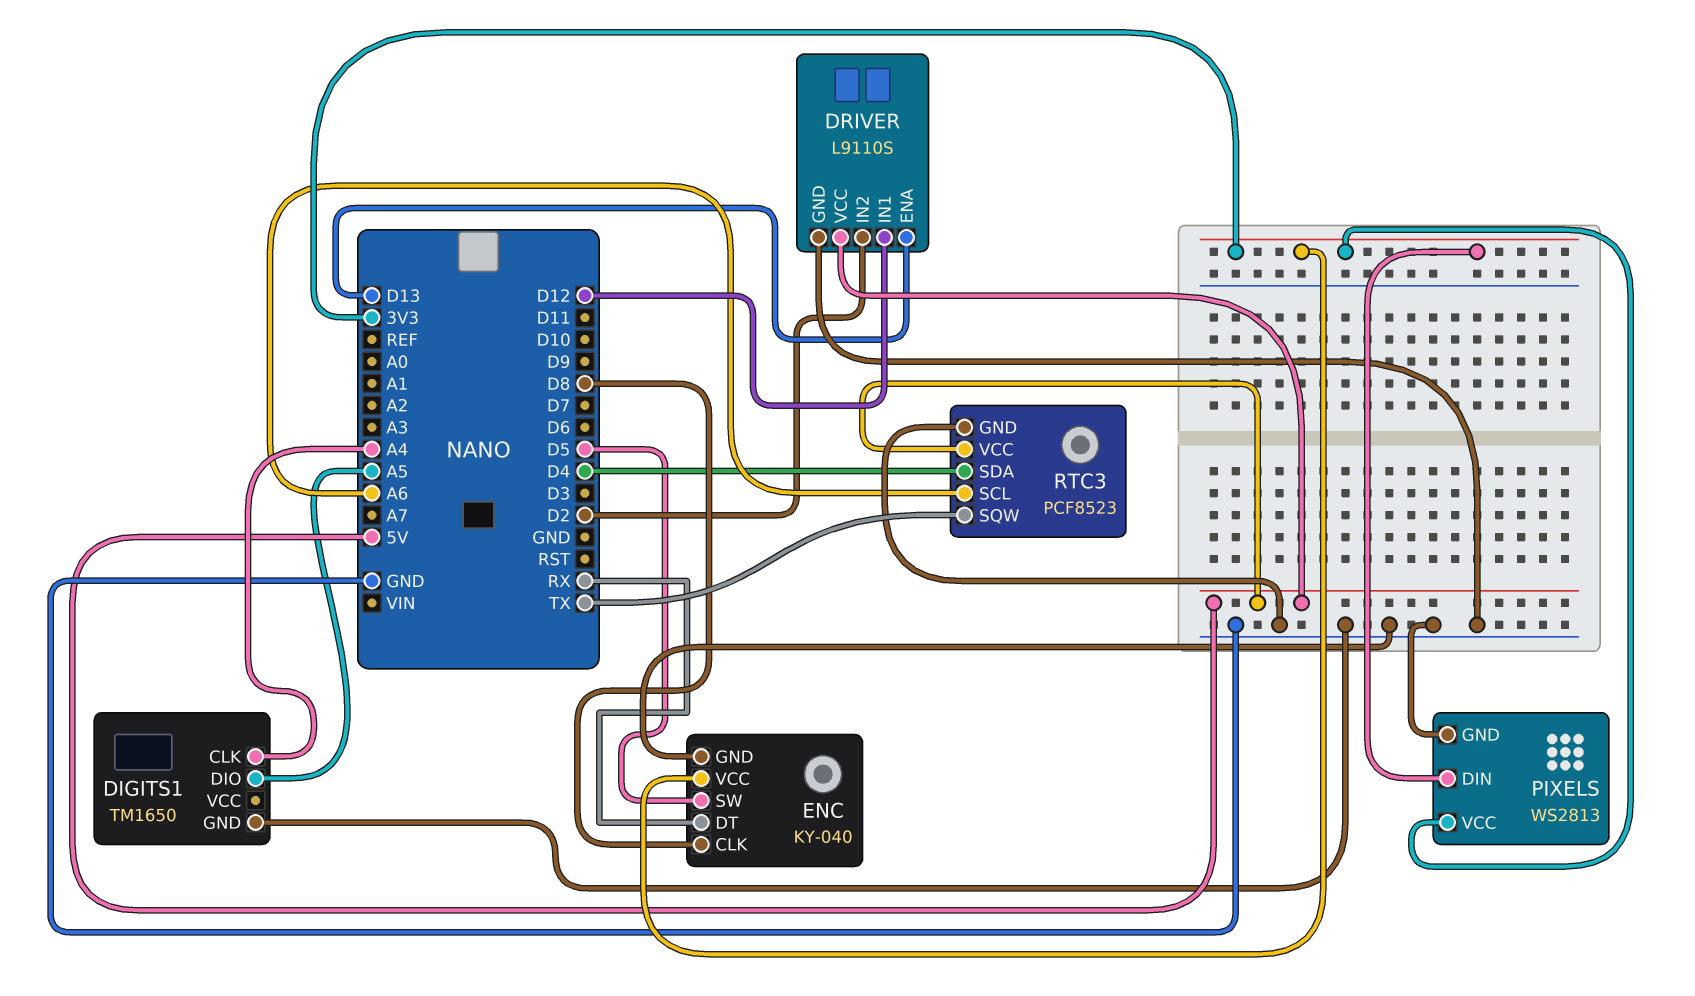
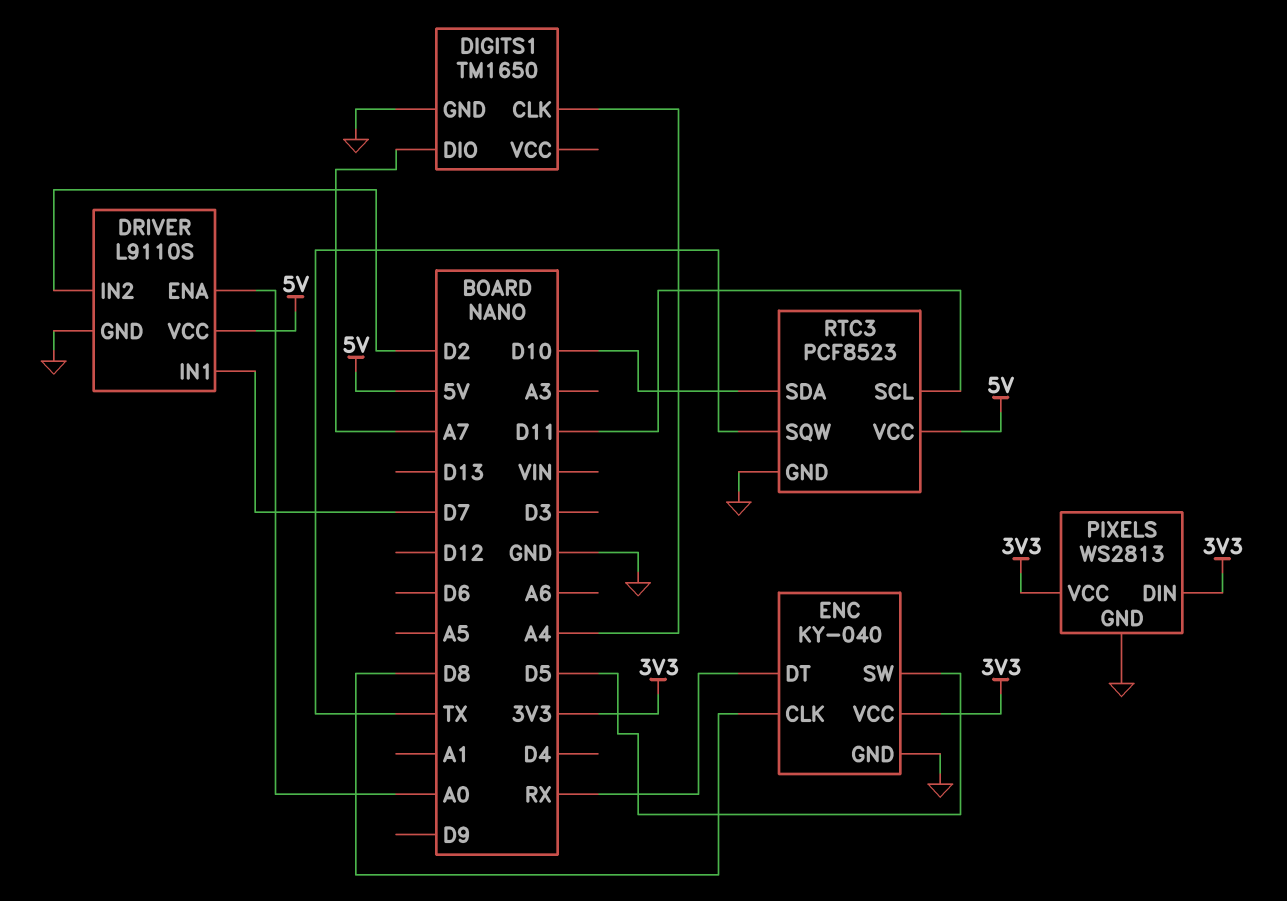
DIGITS1 pin DIO: A5 -> A7
DRIVER pin ENA: D13 -> A0
DRIVER pin IN1: D12 -> D7
RTC3 pin SCL: A6 -> D11
RTC3 pin SDA: D4 -> D10

